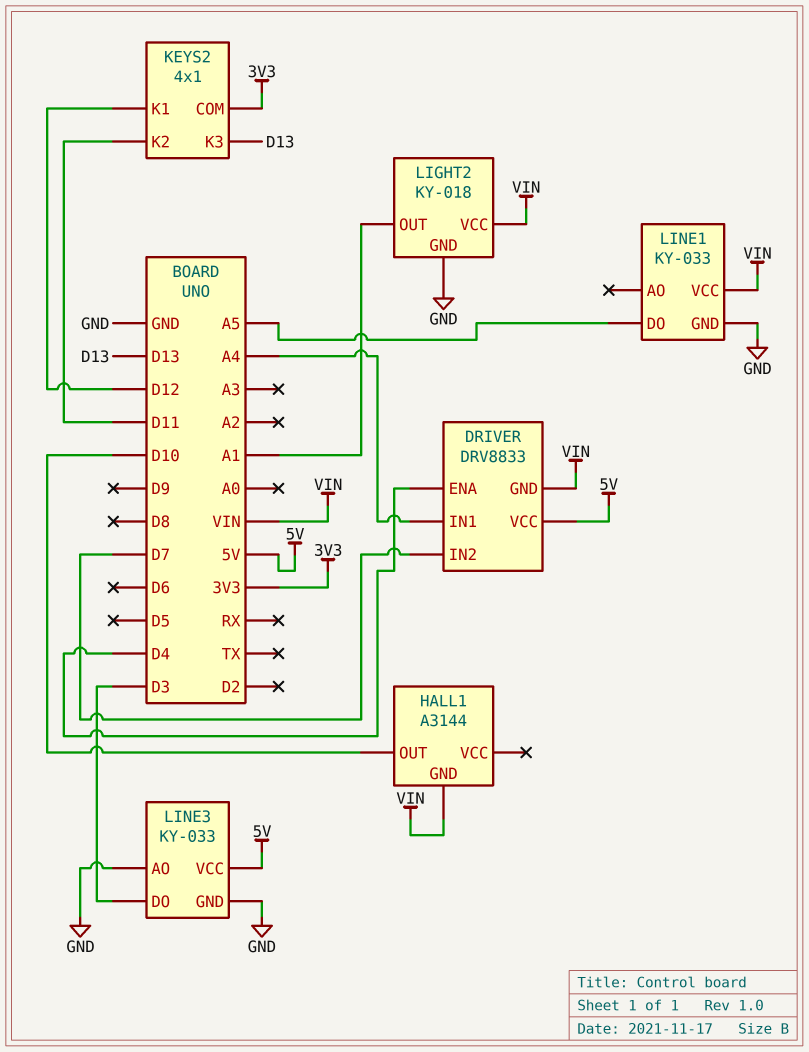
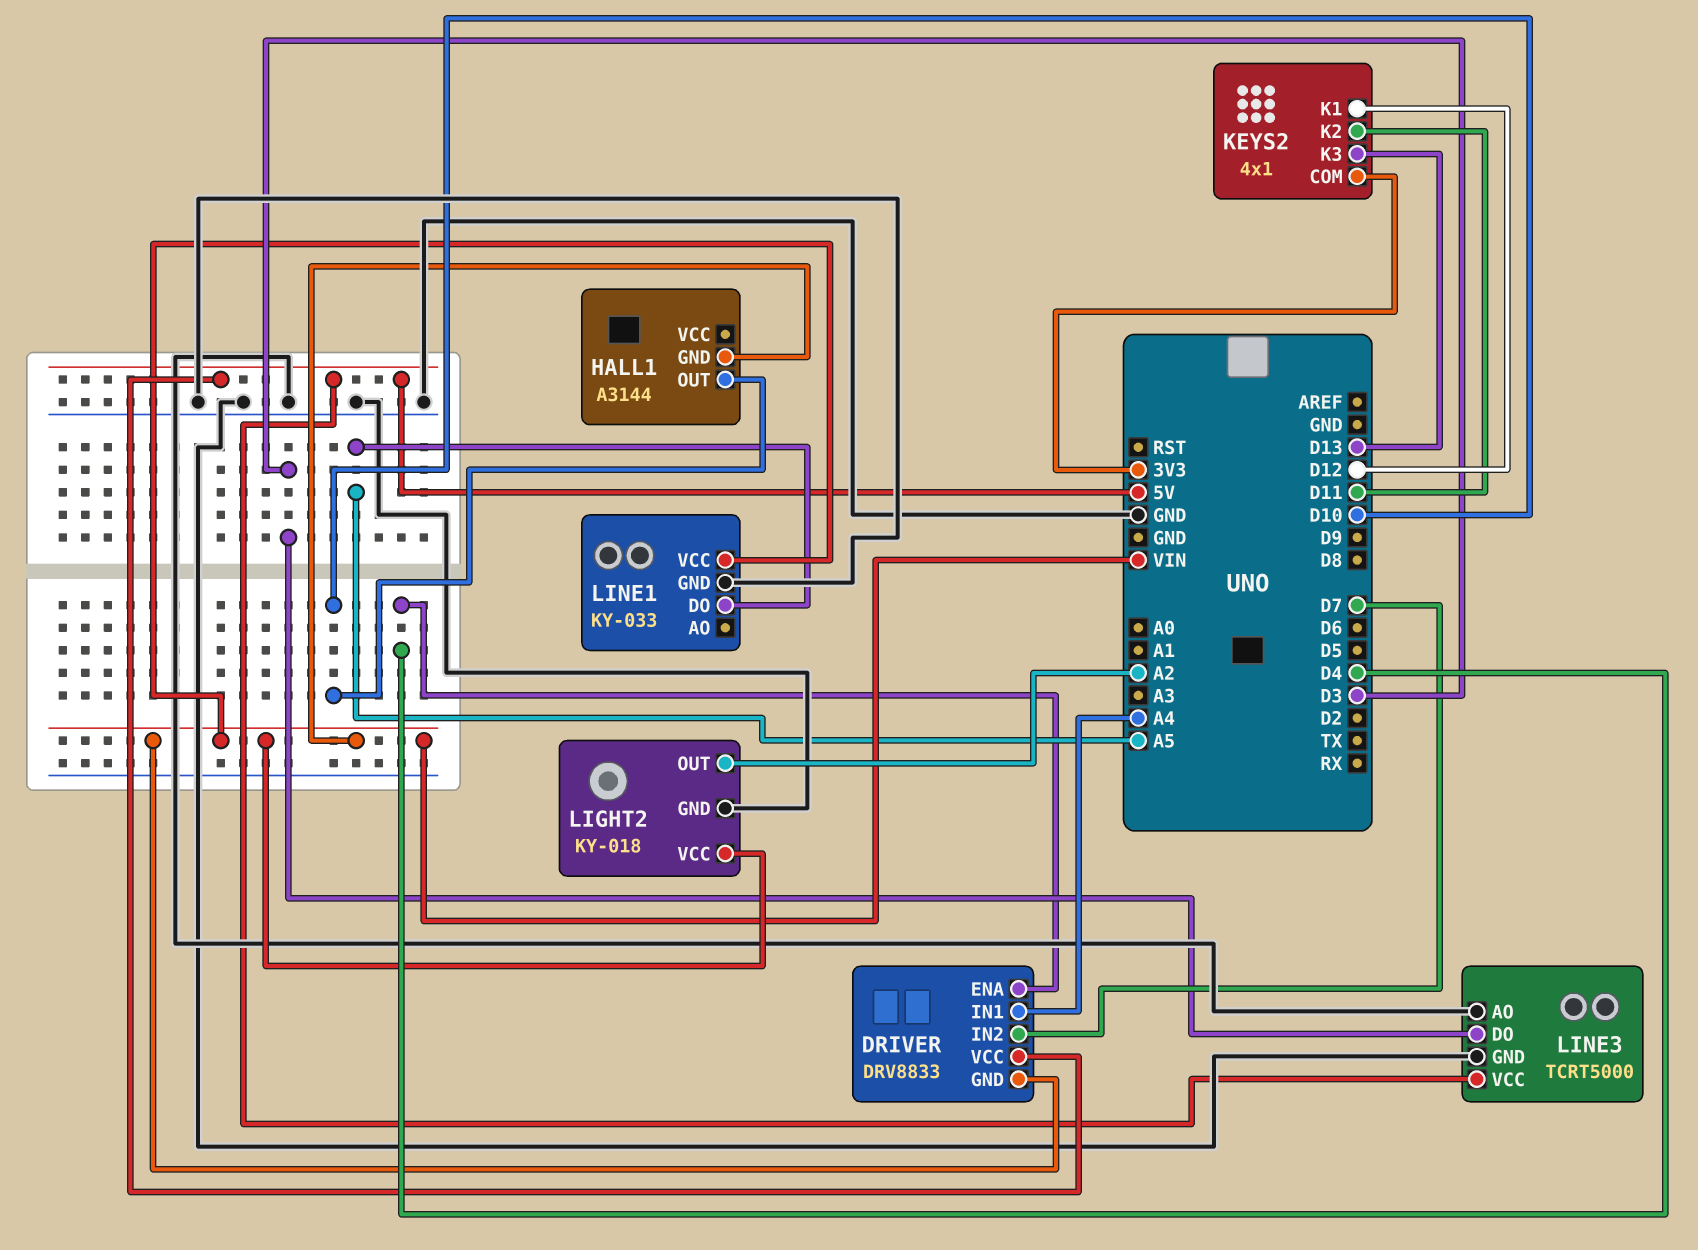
LIGHT2 pin OUT: A1 -> A2
LINE3: KY-033 -> TCRT5000

